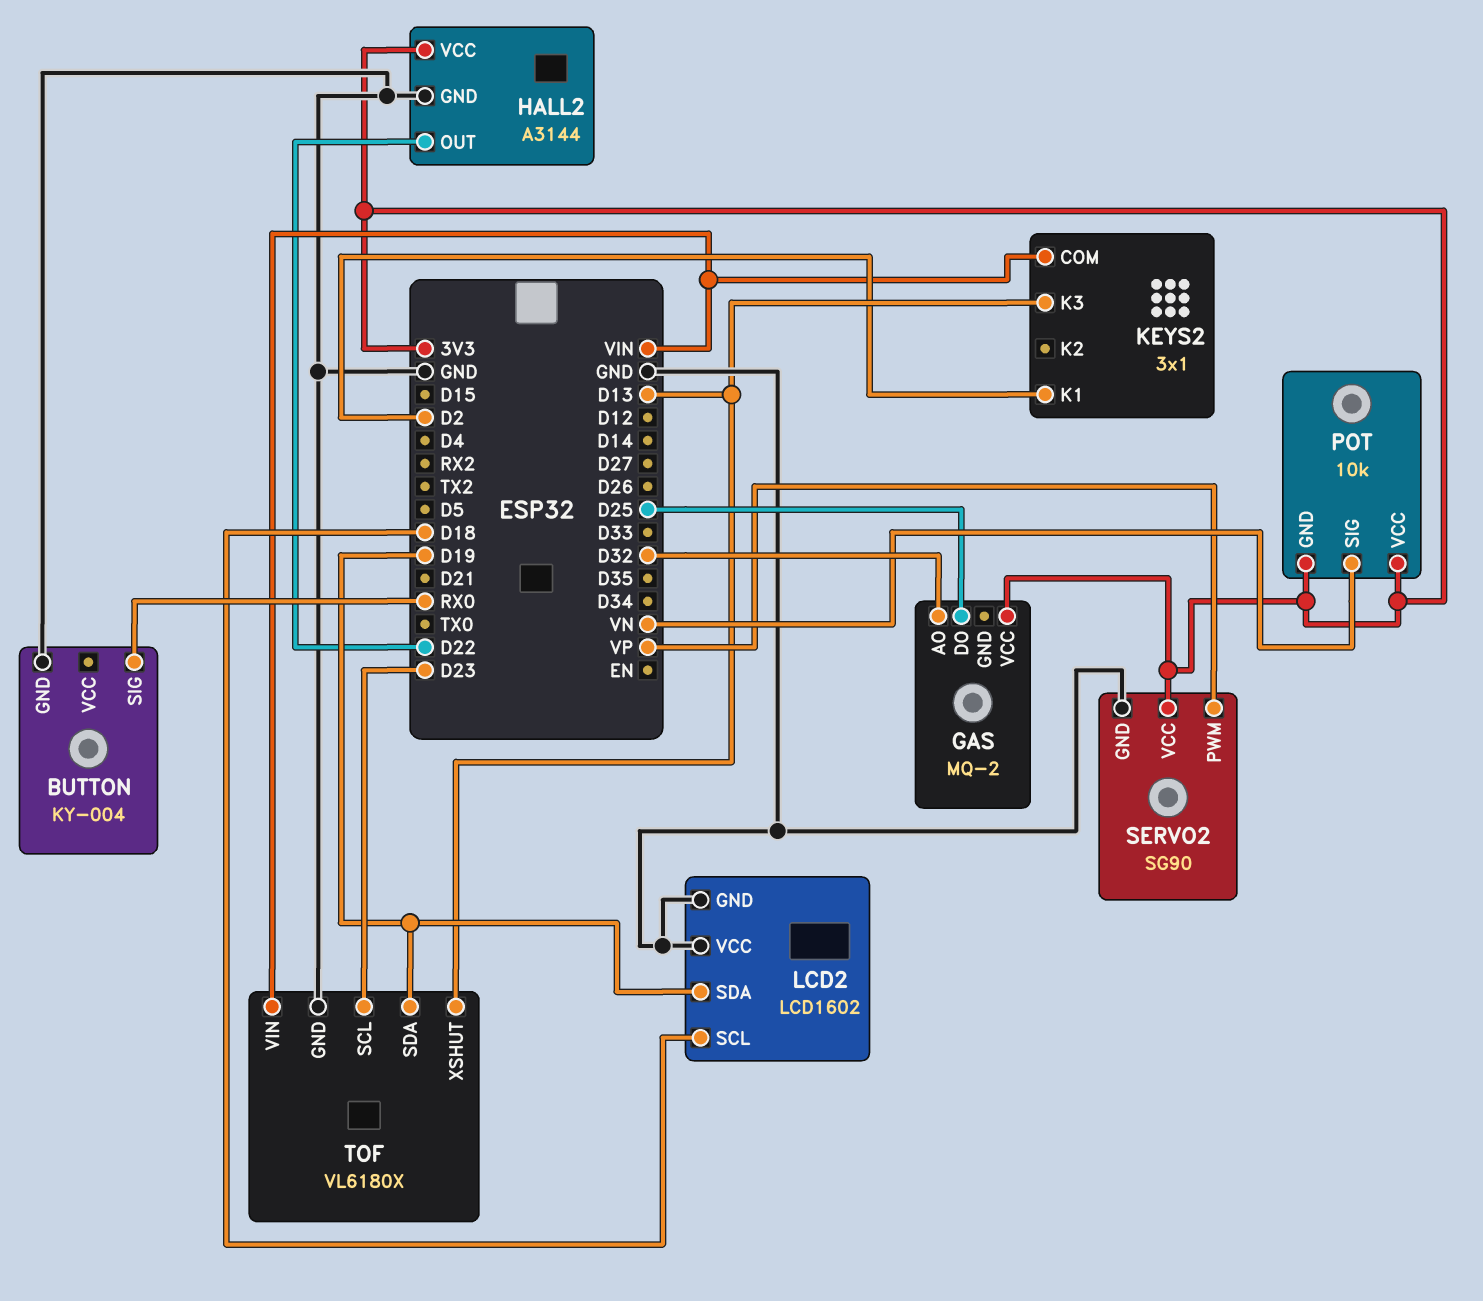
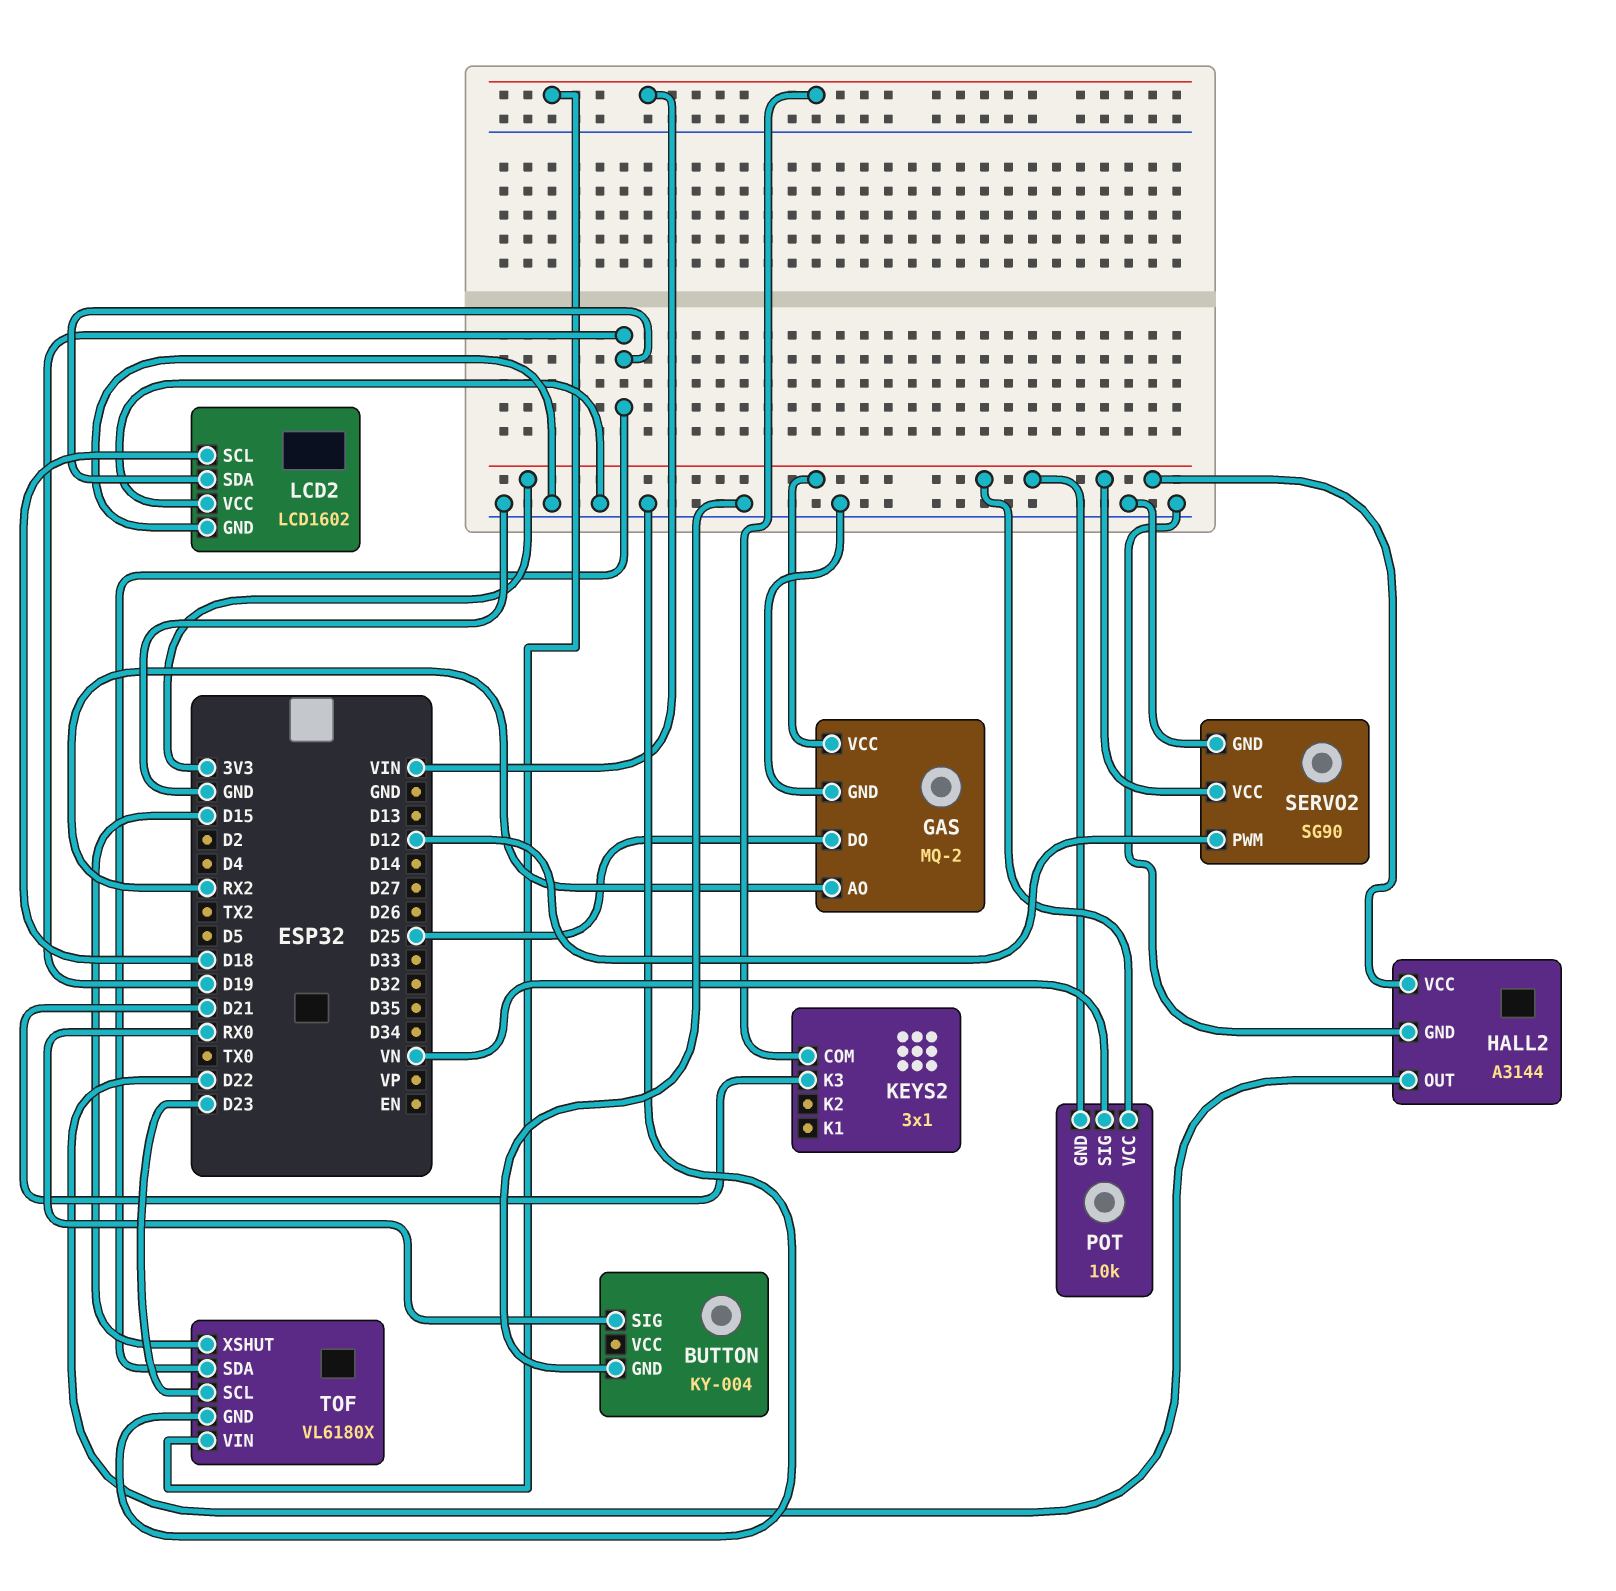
GAS pin AO: D32 -> RX2
GAS pin GND: none -> GND
KEYS2 pin K1: D2 -> none
KEYS2 pin K3: D13 -> D21
SERVO2 pin PWM: VP -> D12
TOF pin XSHUT: D13 -> D15

